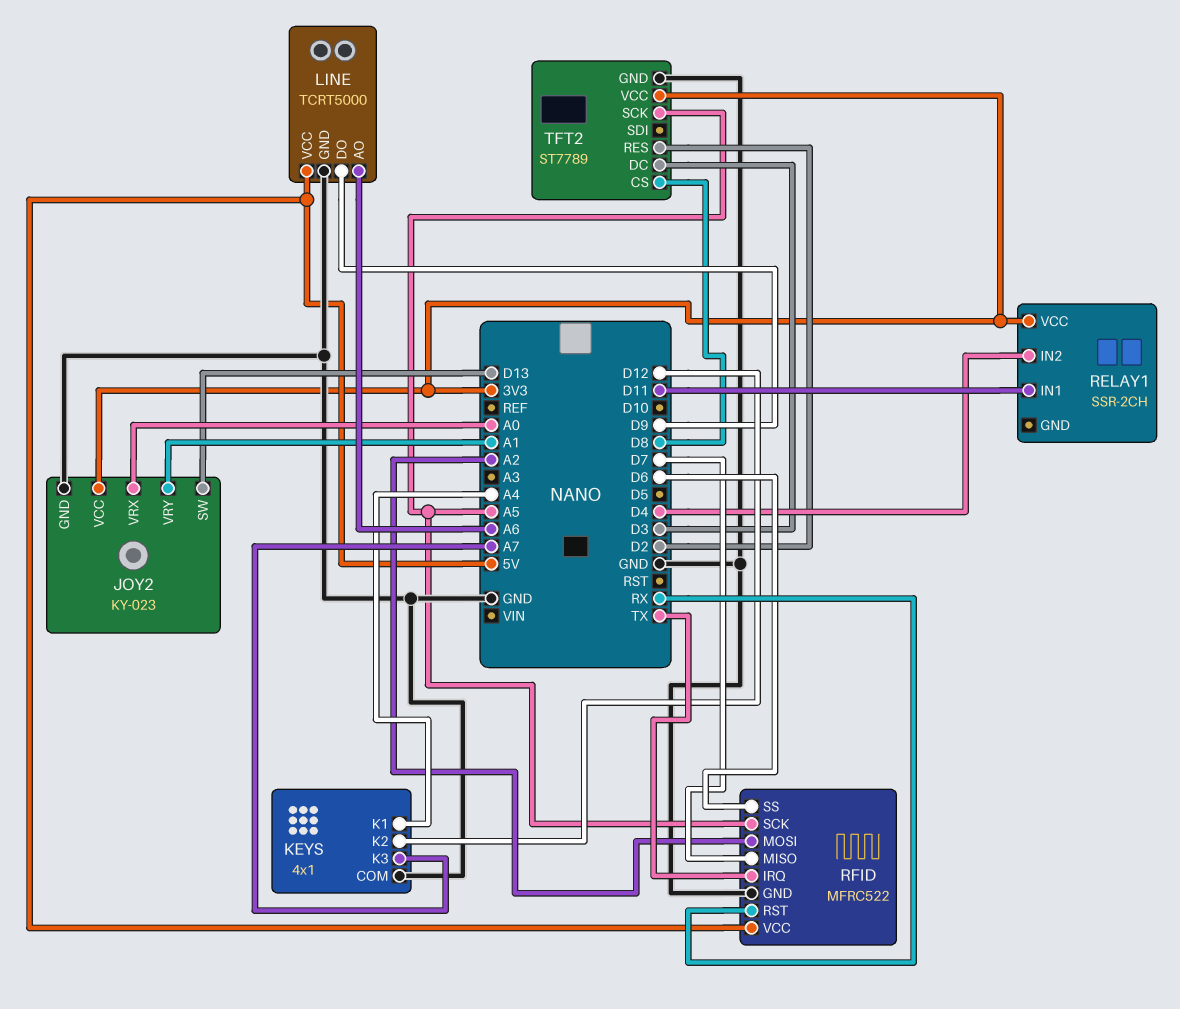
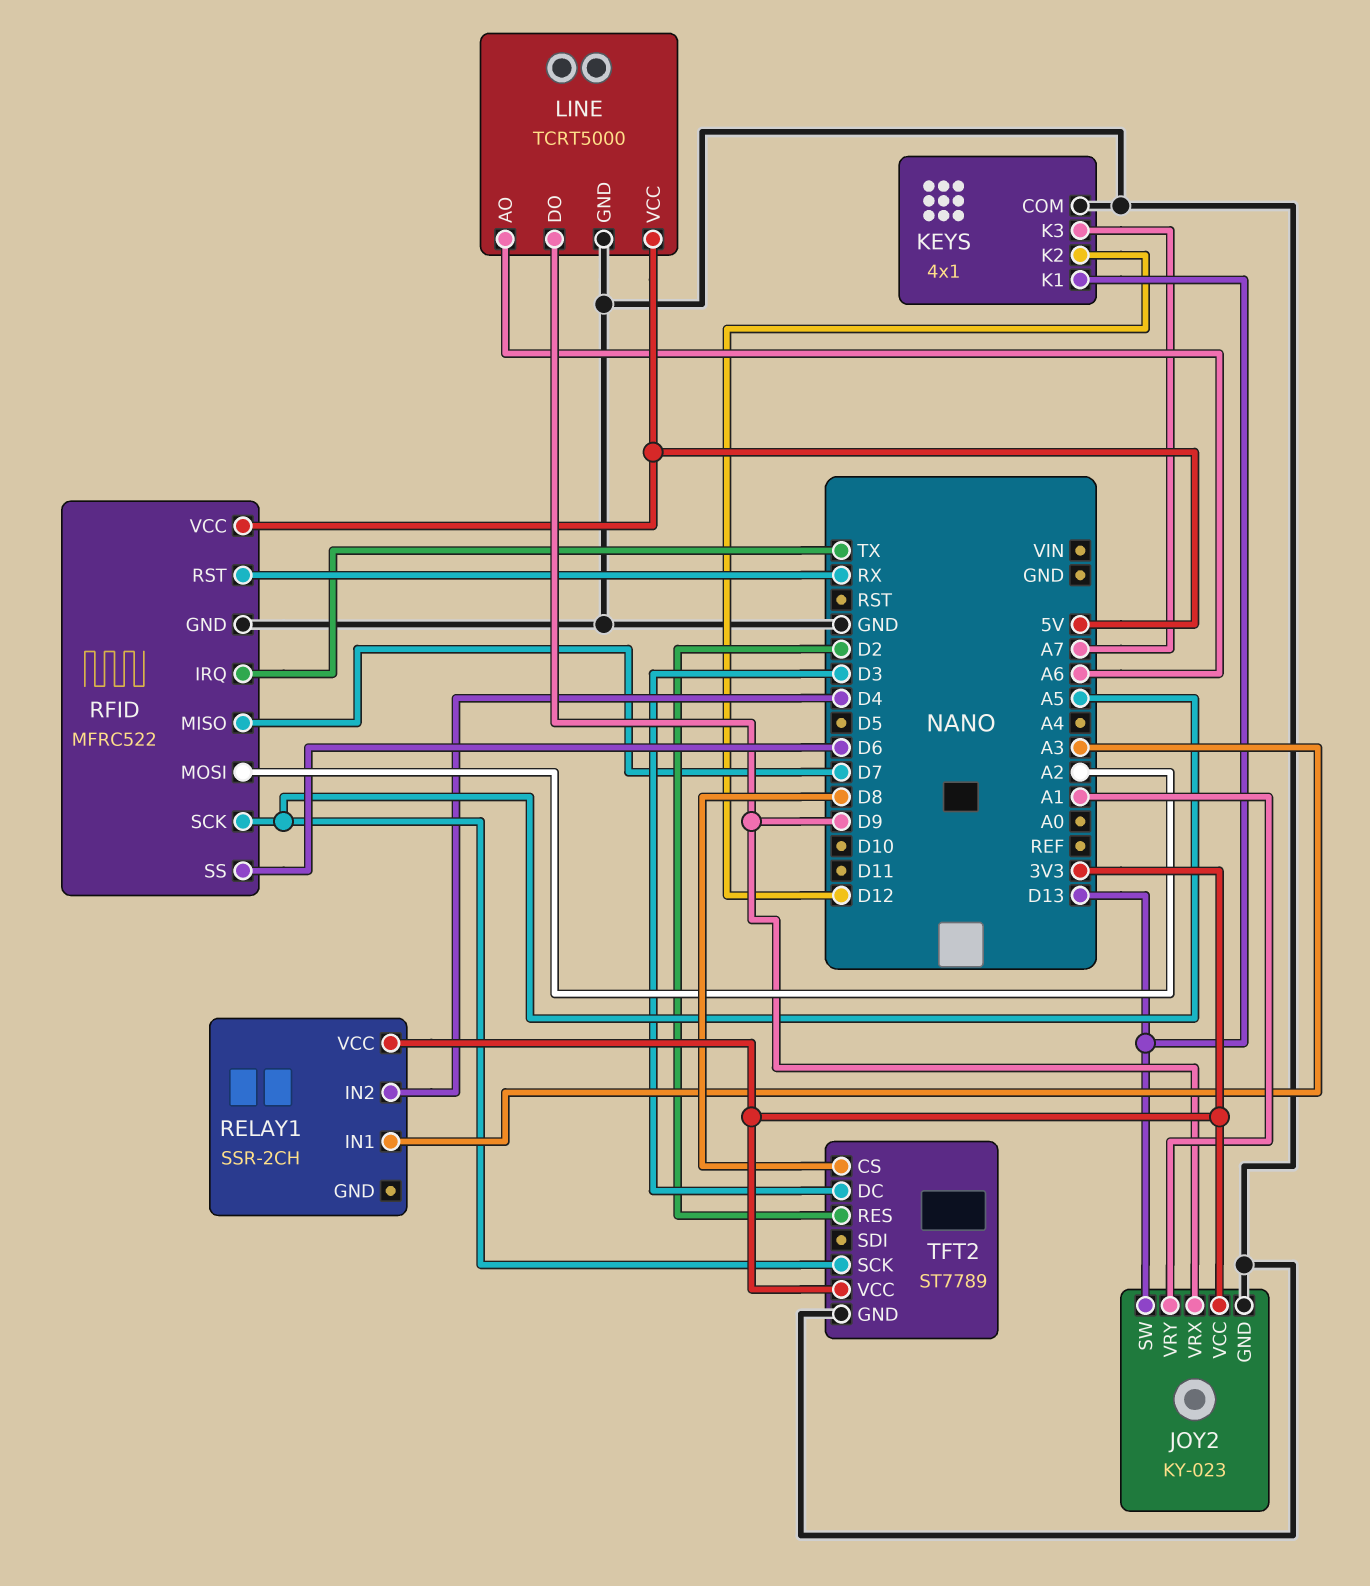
JOY2 pin VRX: A0 -> D9
KEYS pin K1: A4 -> D13
RELAY1 pin IN1: D11 -> A3

